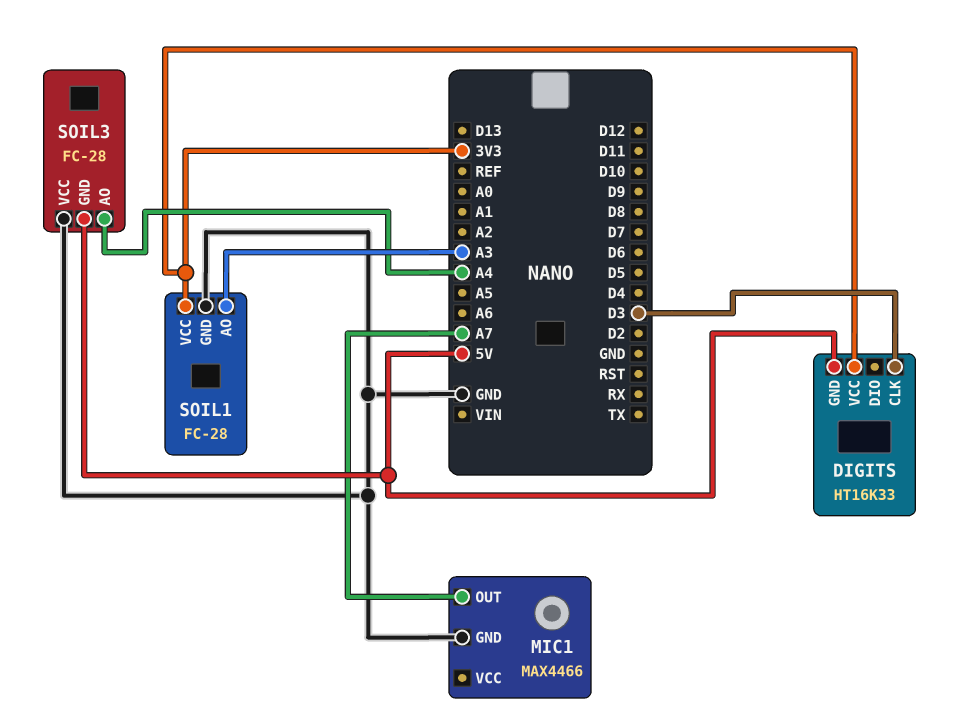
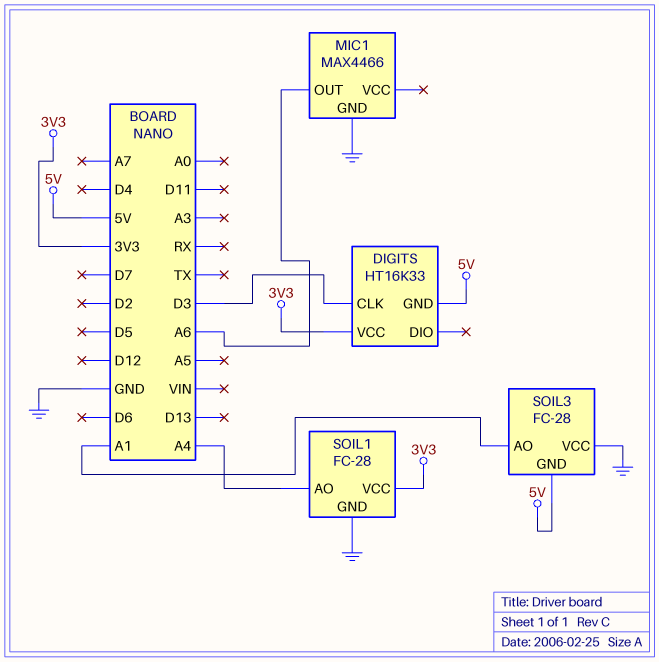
MIC1 pin OUT: A7 -> A6
SOIL1 pin AO: A3 -> A4
SOIL3 pin AO: A4 -> A1

